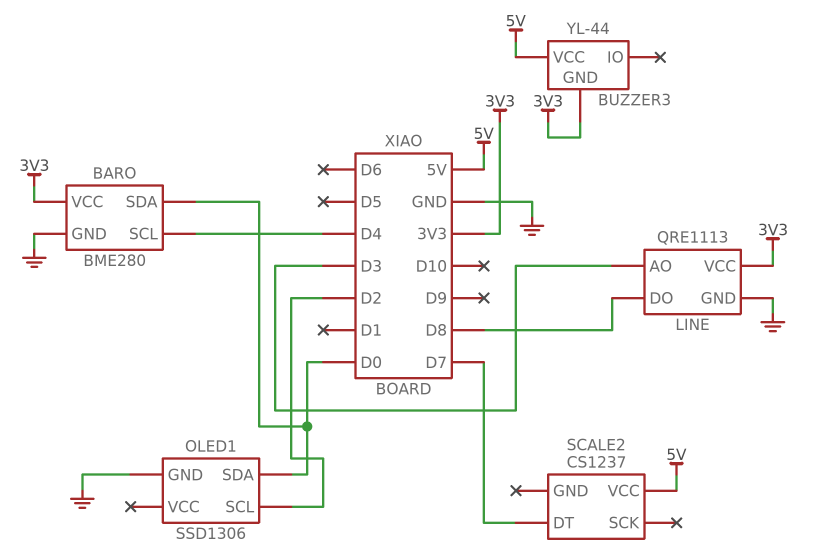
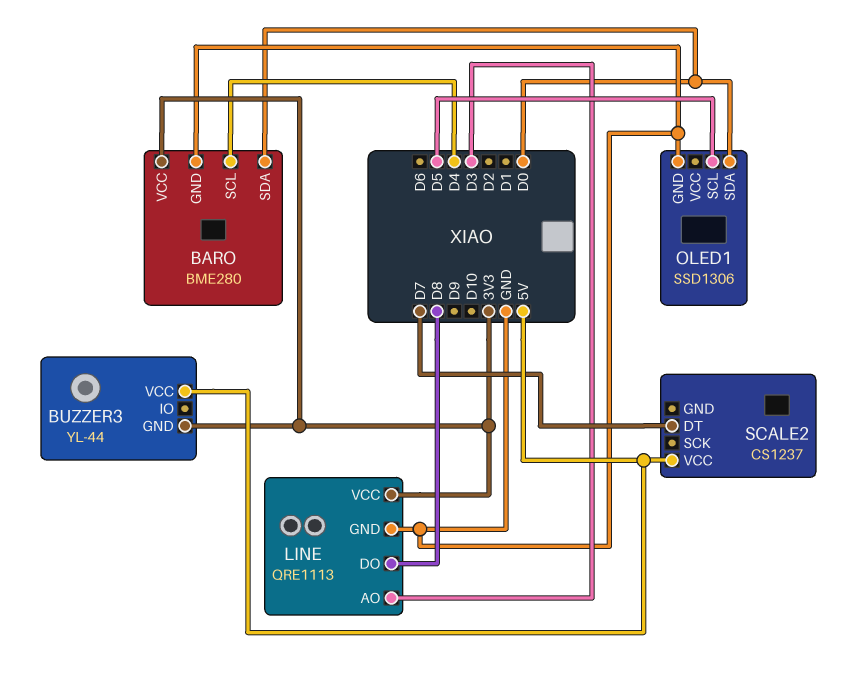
OLED1 pin SCL: D2 -> D5

